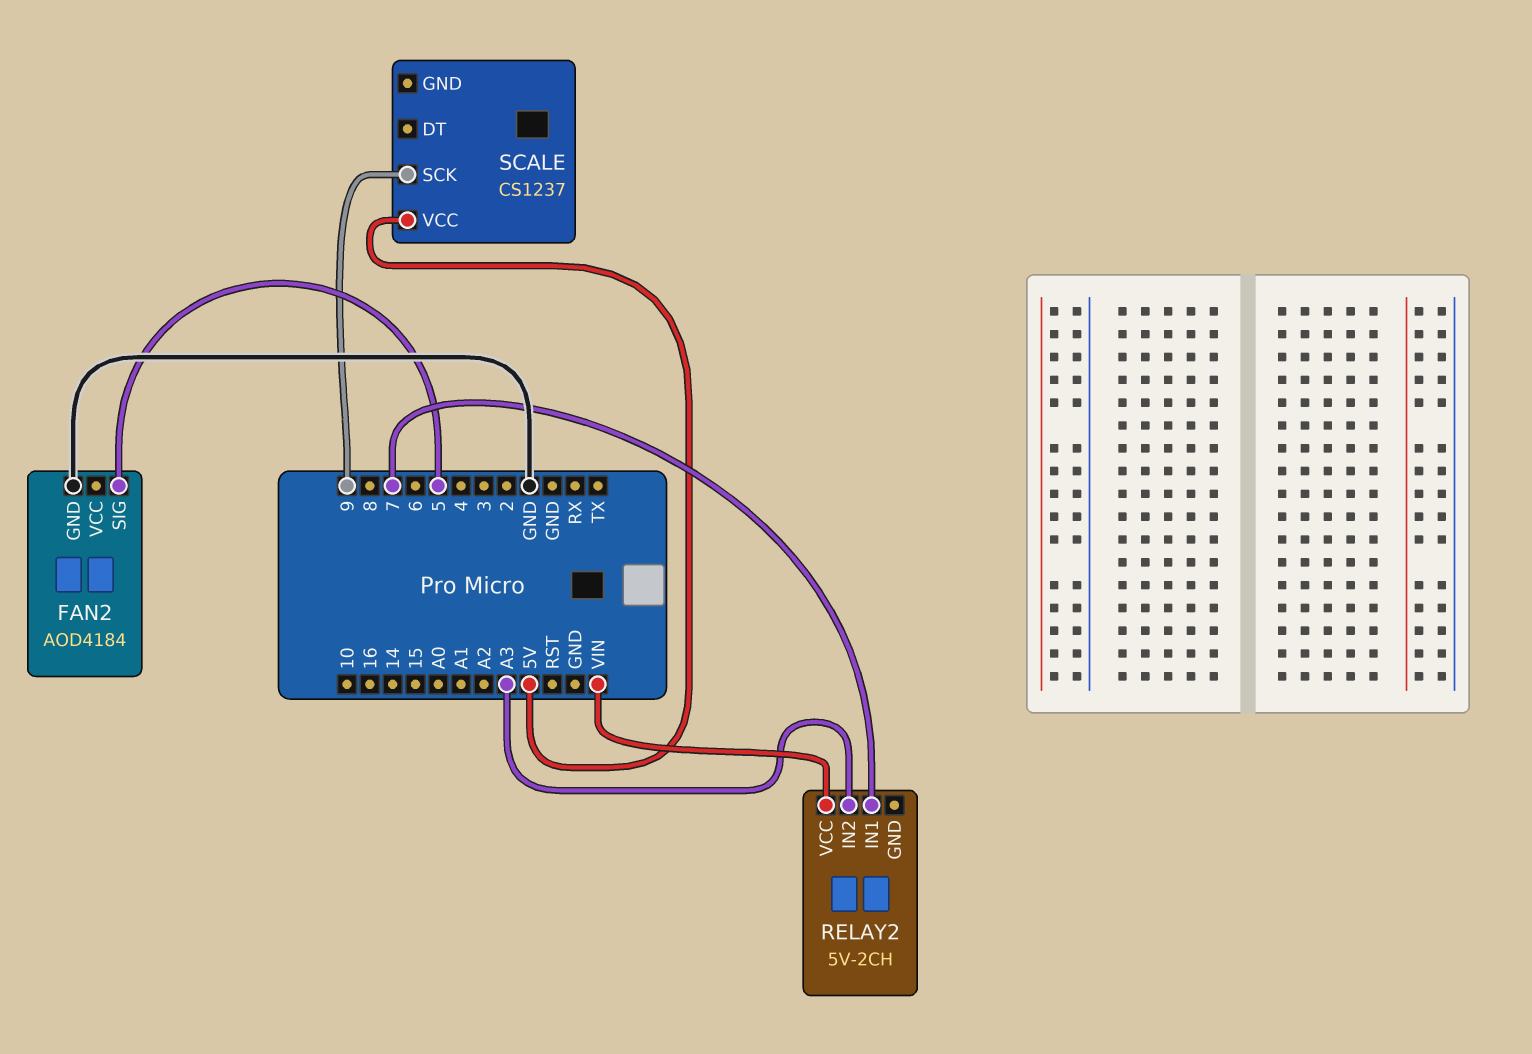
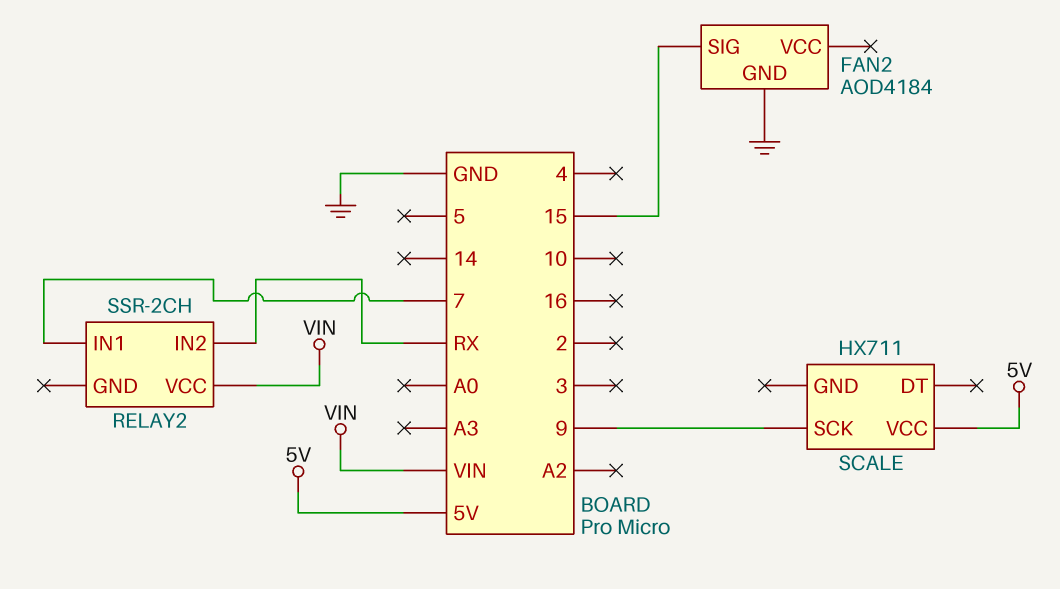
FAN2 pin SIG: 5 -> 15
RELAY2: 5V-2CH -> SSR-2CH
RELAY2 pin IN2: A3 -> RX
SCALE: CS1237 -> HX711

